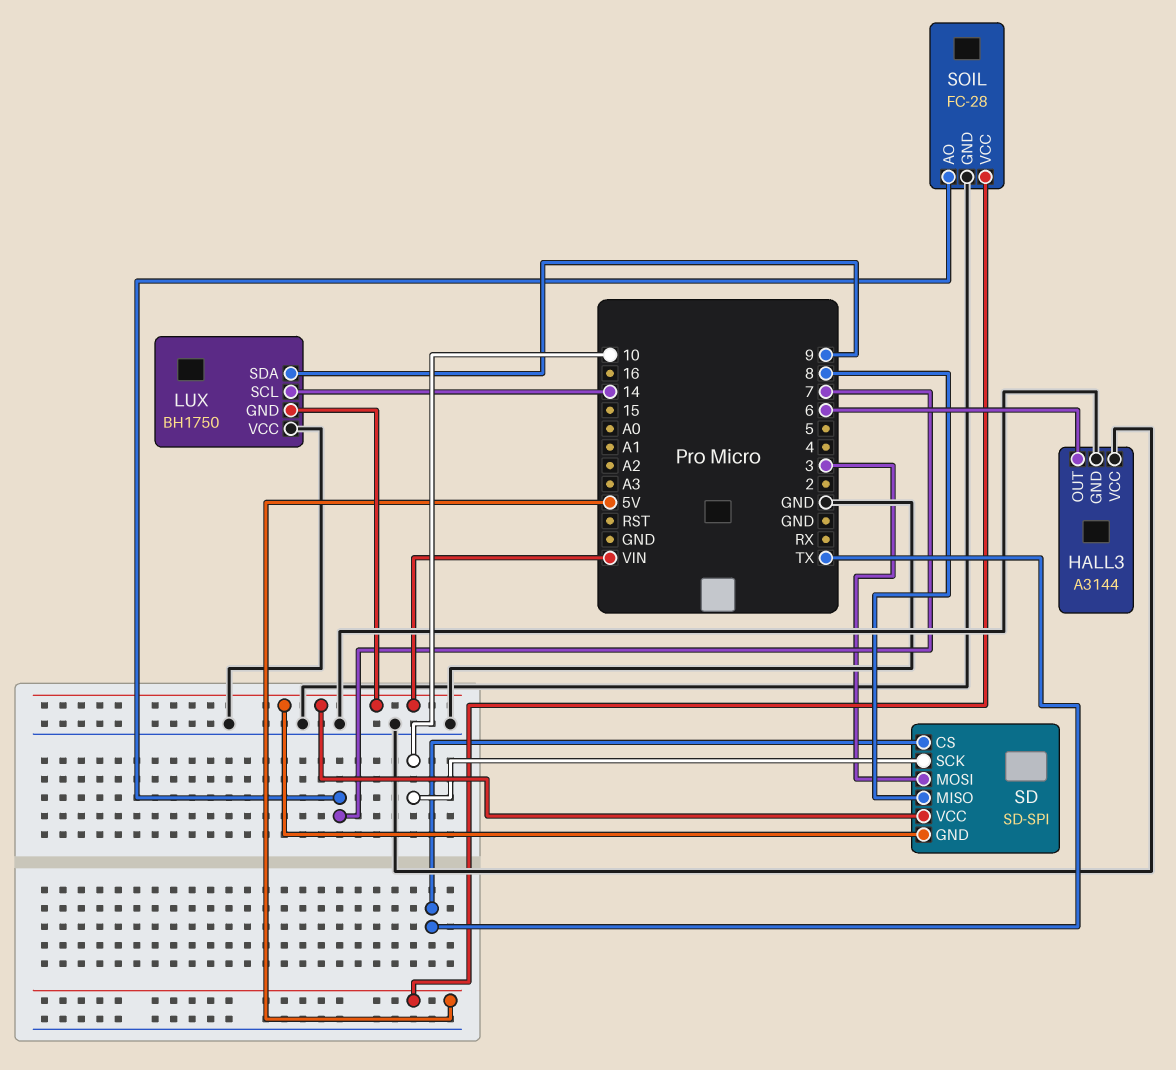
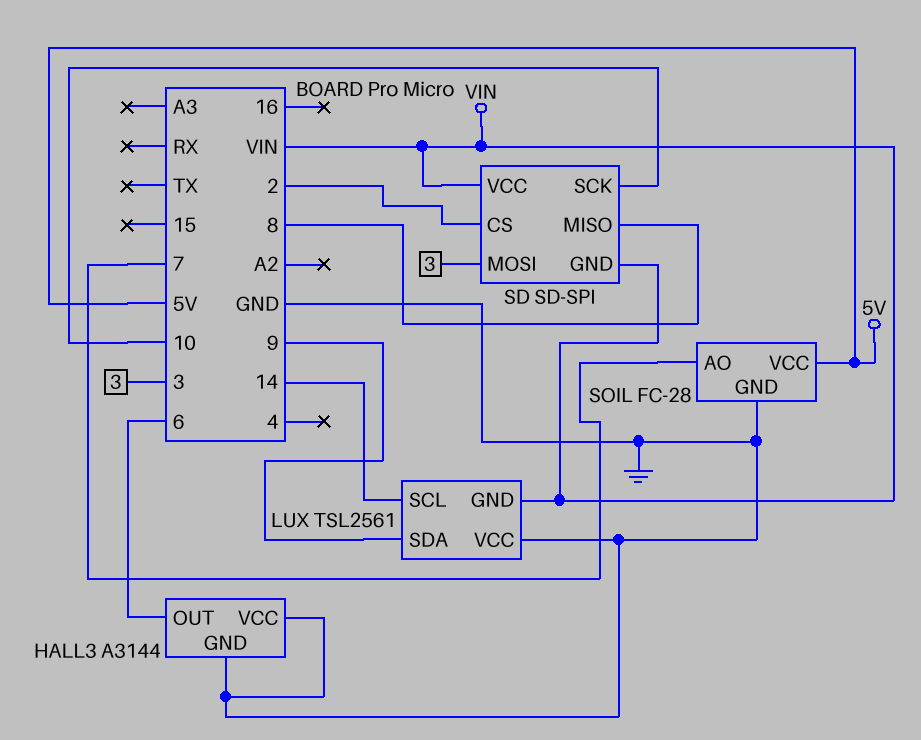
LUX: BH1750 -> TSL2561
SD pin CS: TX -> 2

